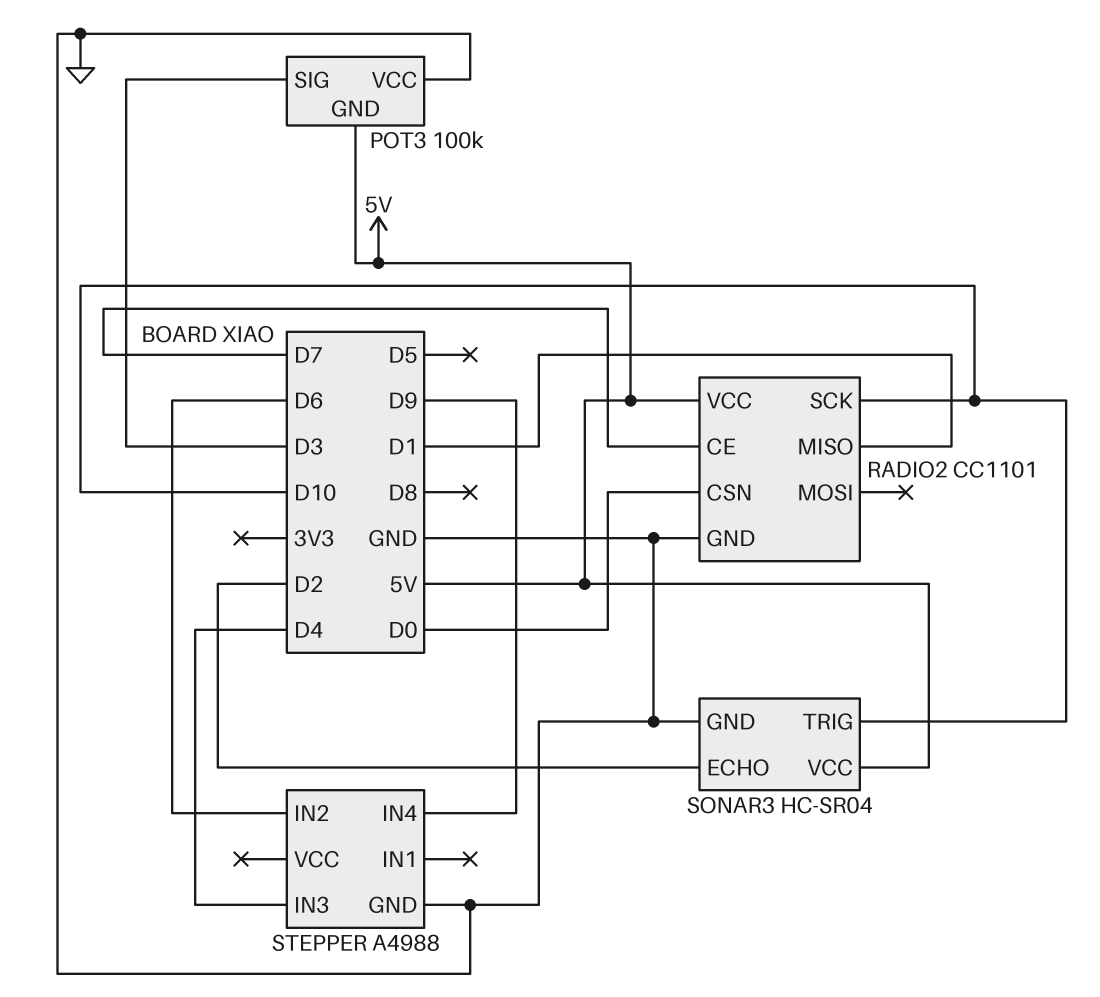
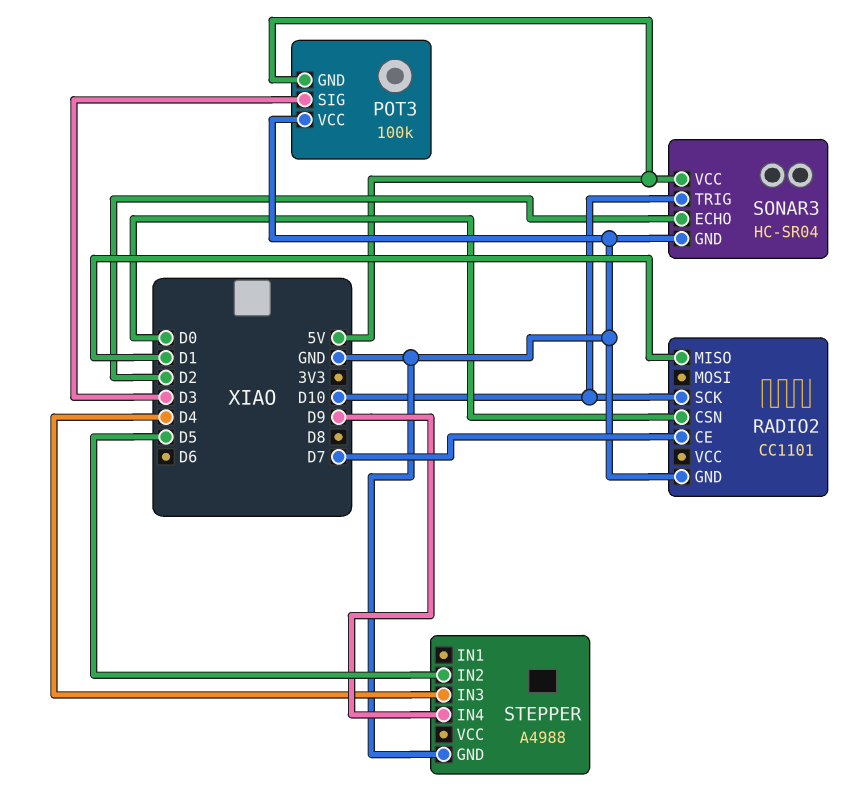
RADIO2 pin VCC: 5V -> none
STEPPER pin IN2: D6 -> D5

